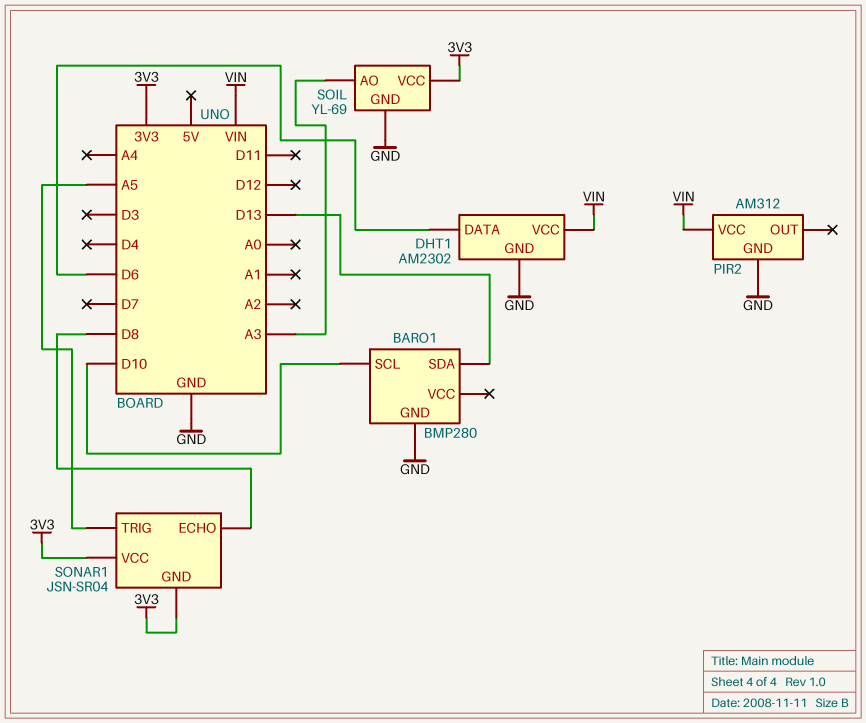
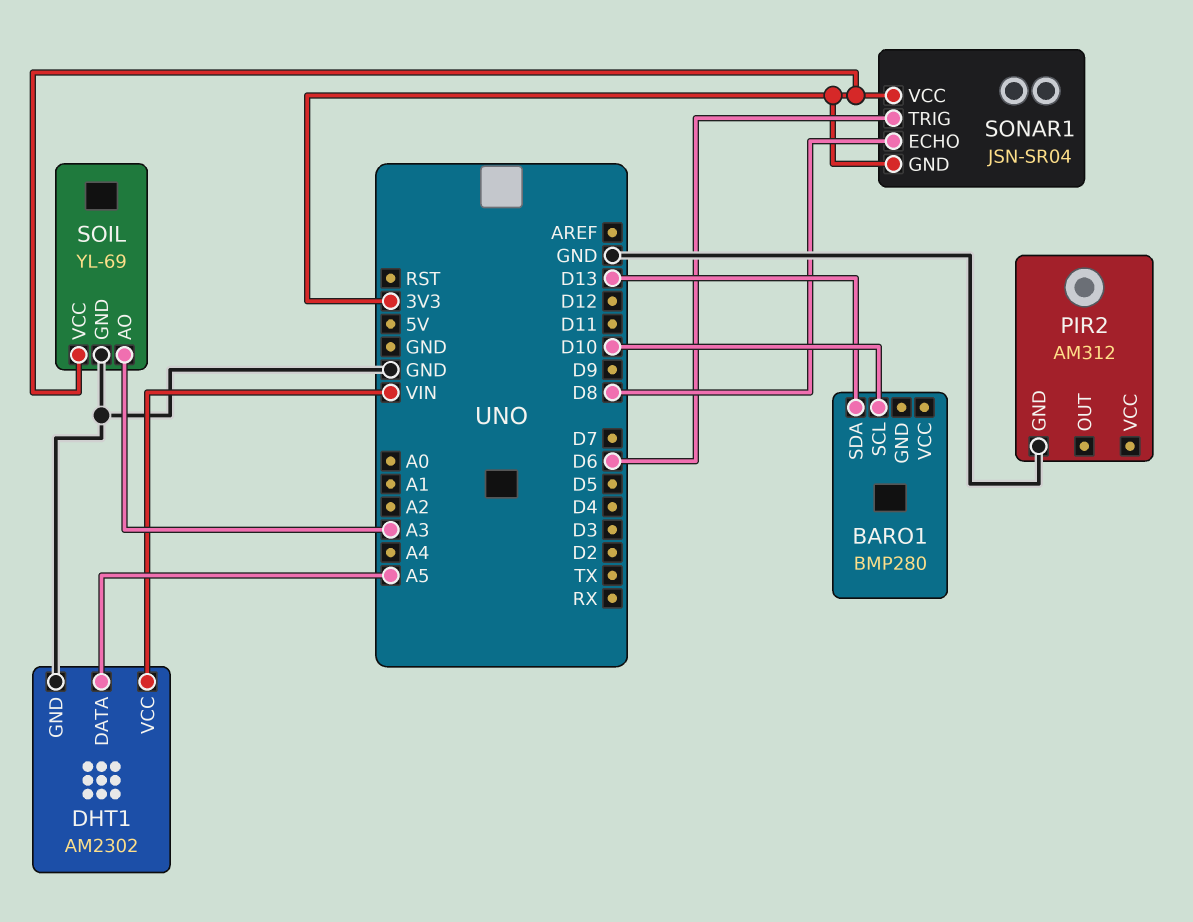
BARO1 pin GND: GND -> none
DHT1 pin DATA: D6 -> A5
PIR2 pin VCC: VIN -> none
SONAR1 pin TRIG: A5 -> D6

